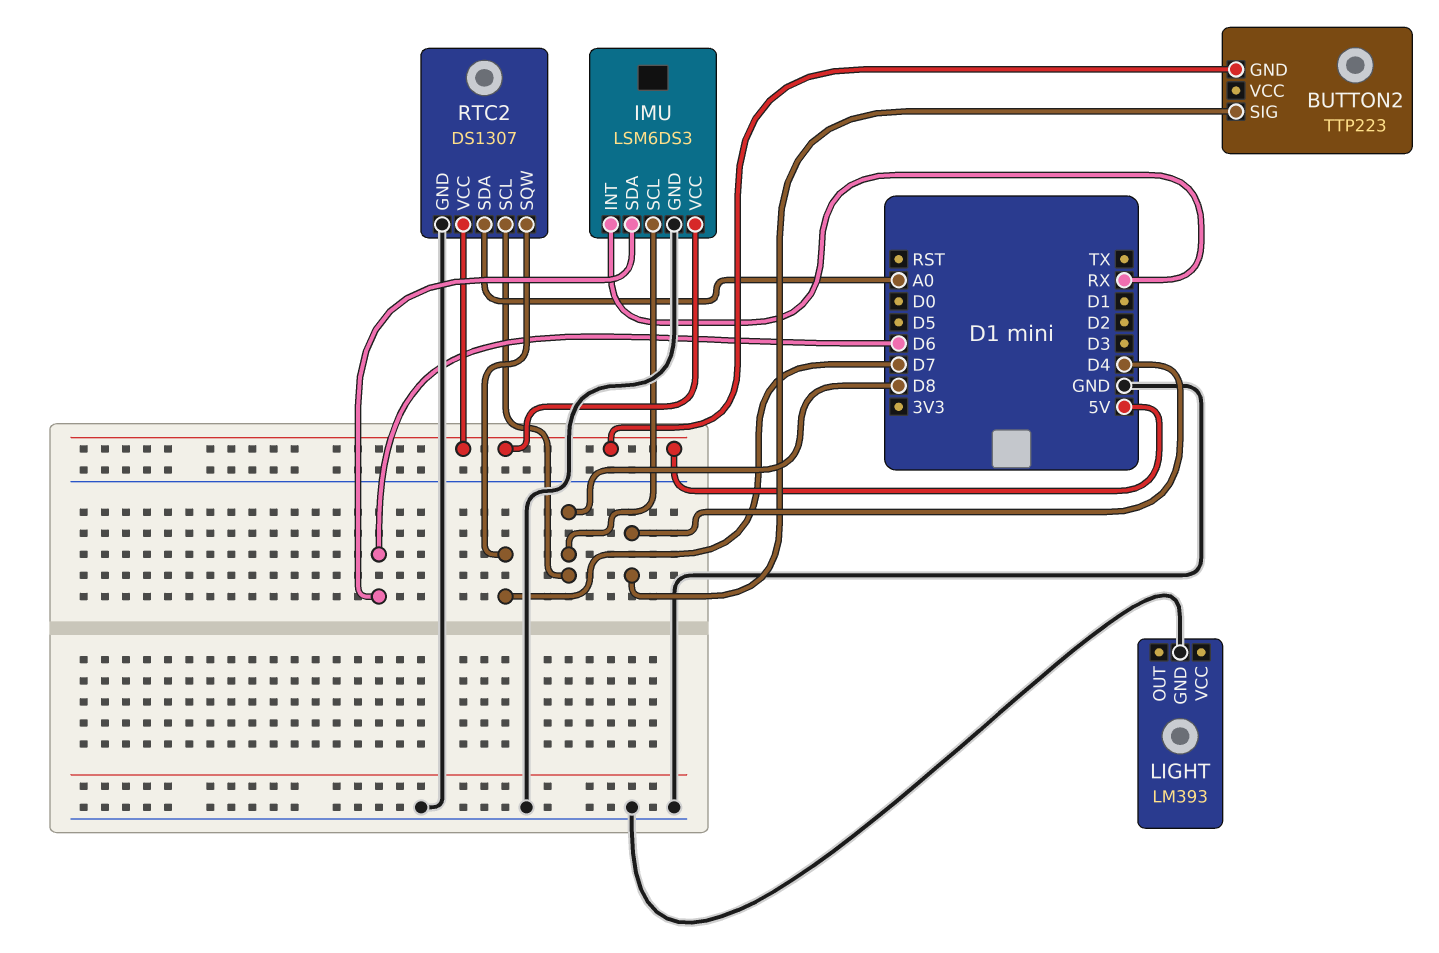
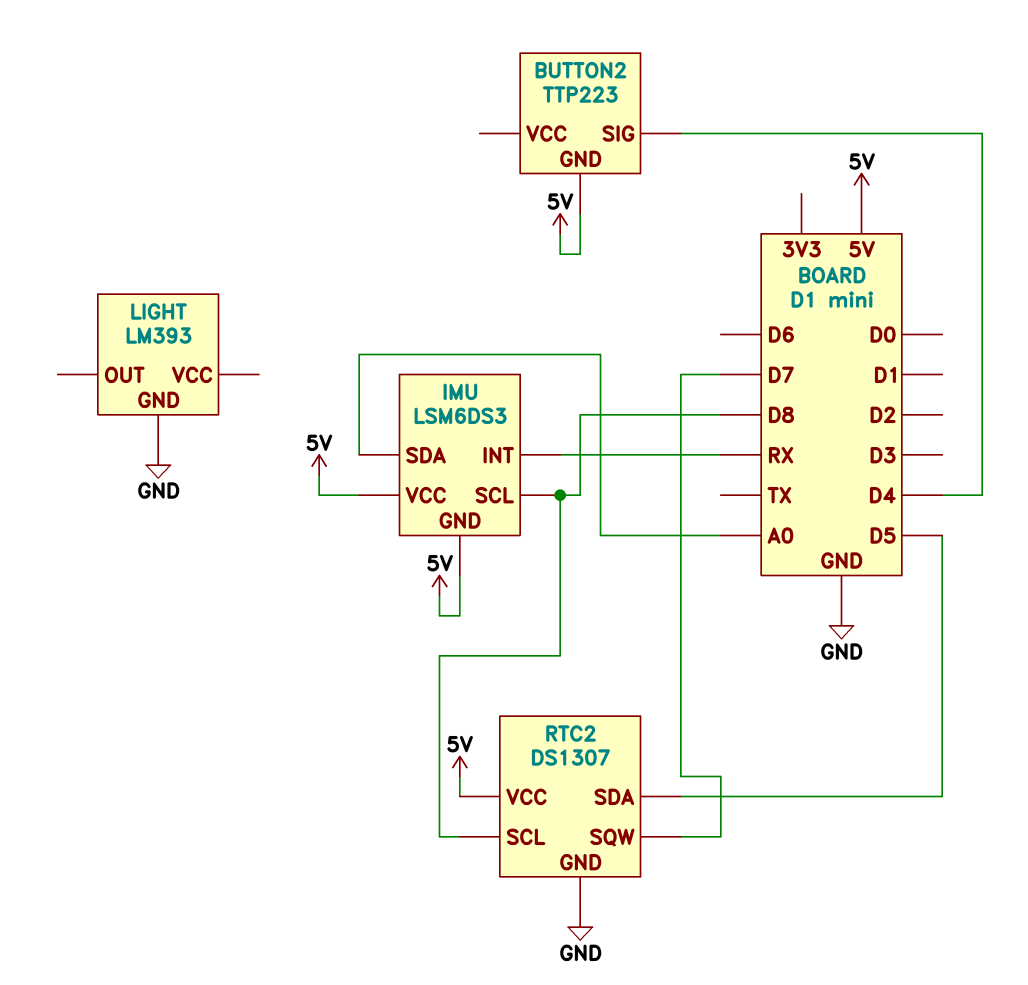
IMU pin GND: GND -> 5V
IMU pin SDA: D6 -> A0
RTC2 pin SDA: A0 -> D5

